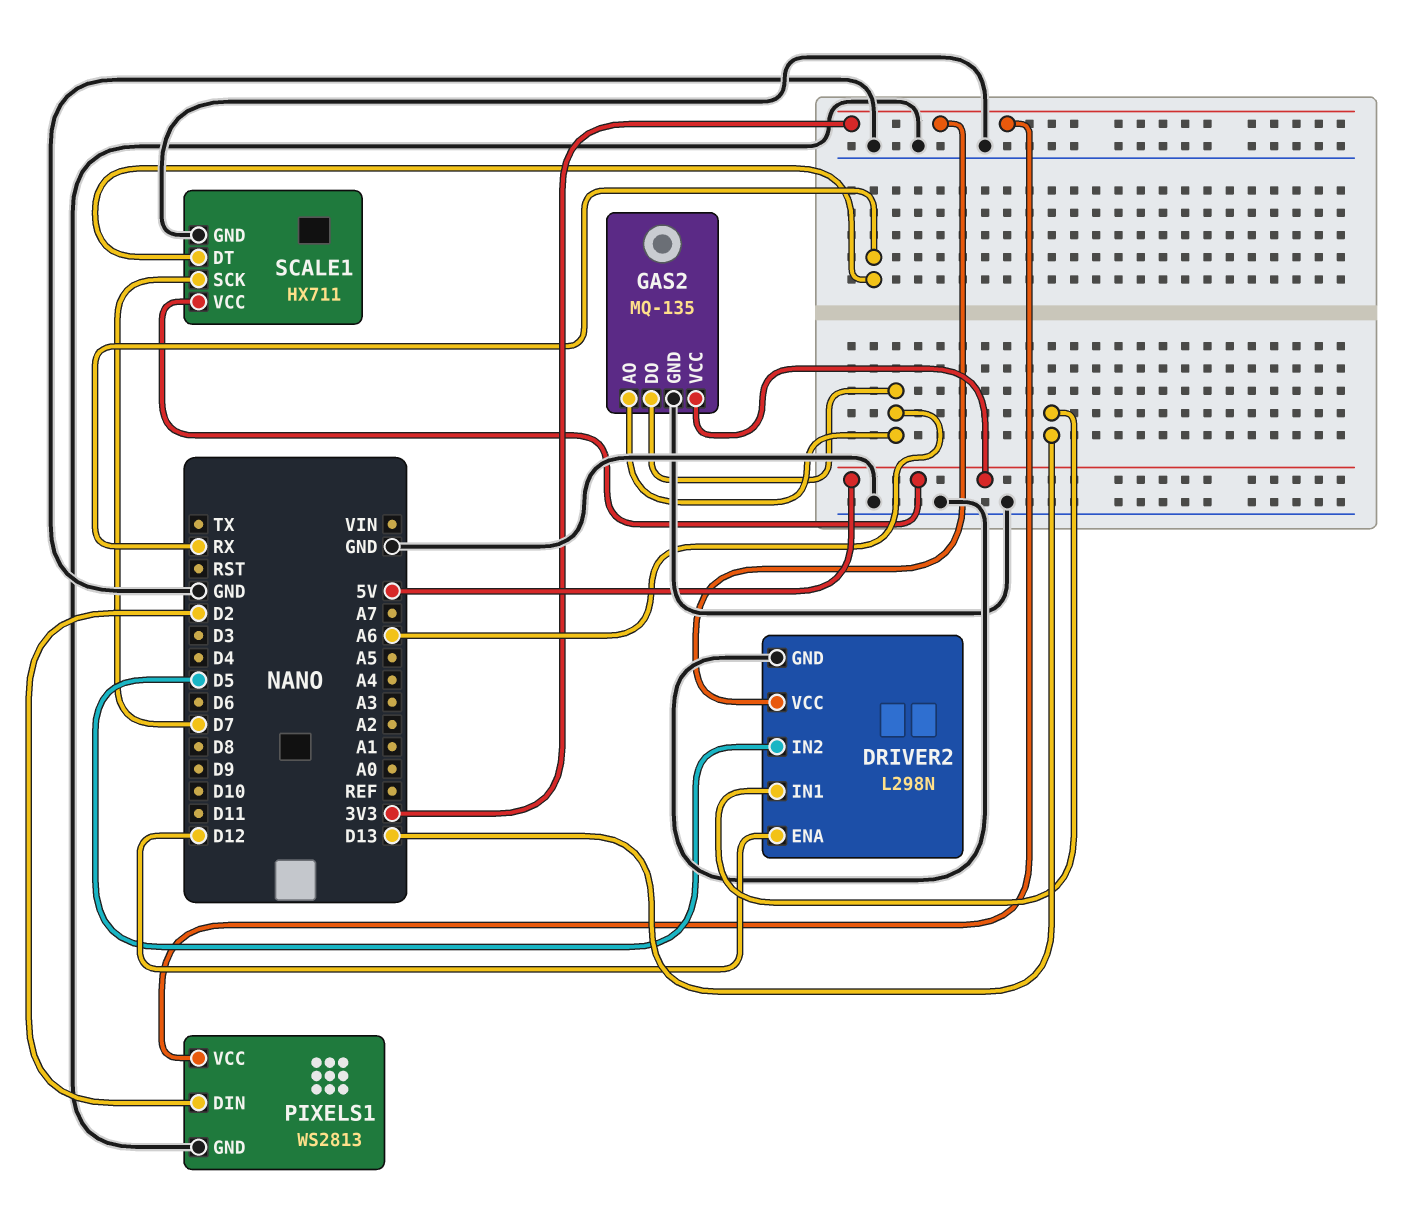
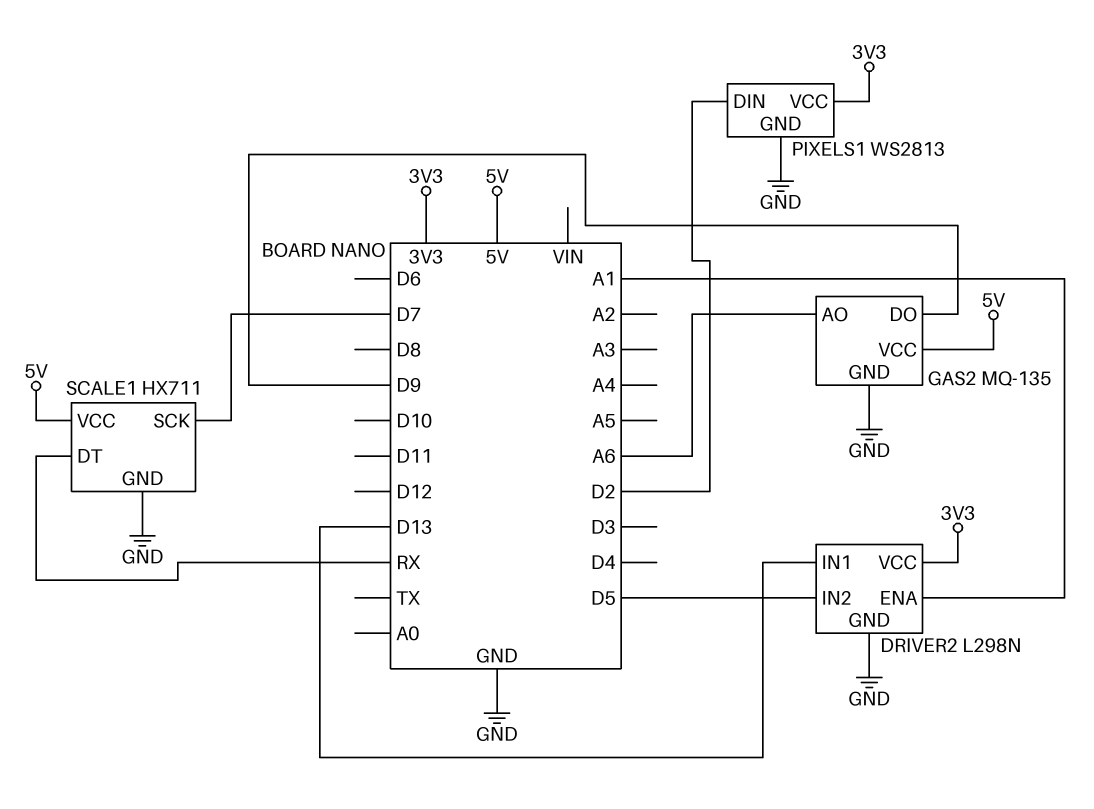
DRIVER2 pin ENA: D12 -> A1
GAS2 pin DO: A6 -> D9

